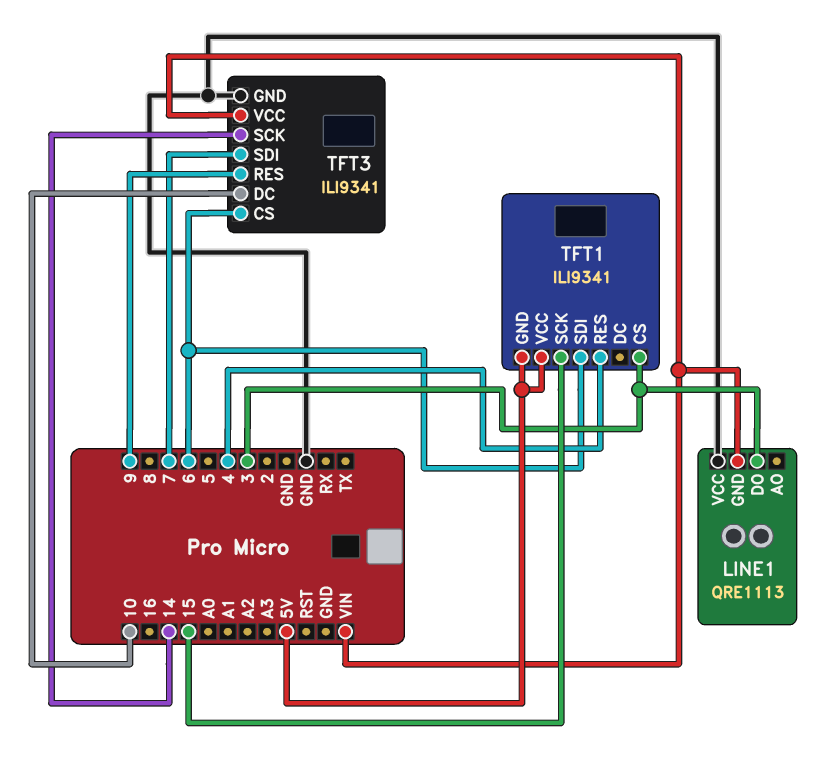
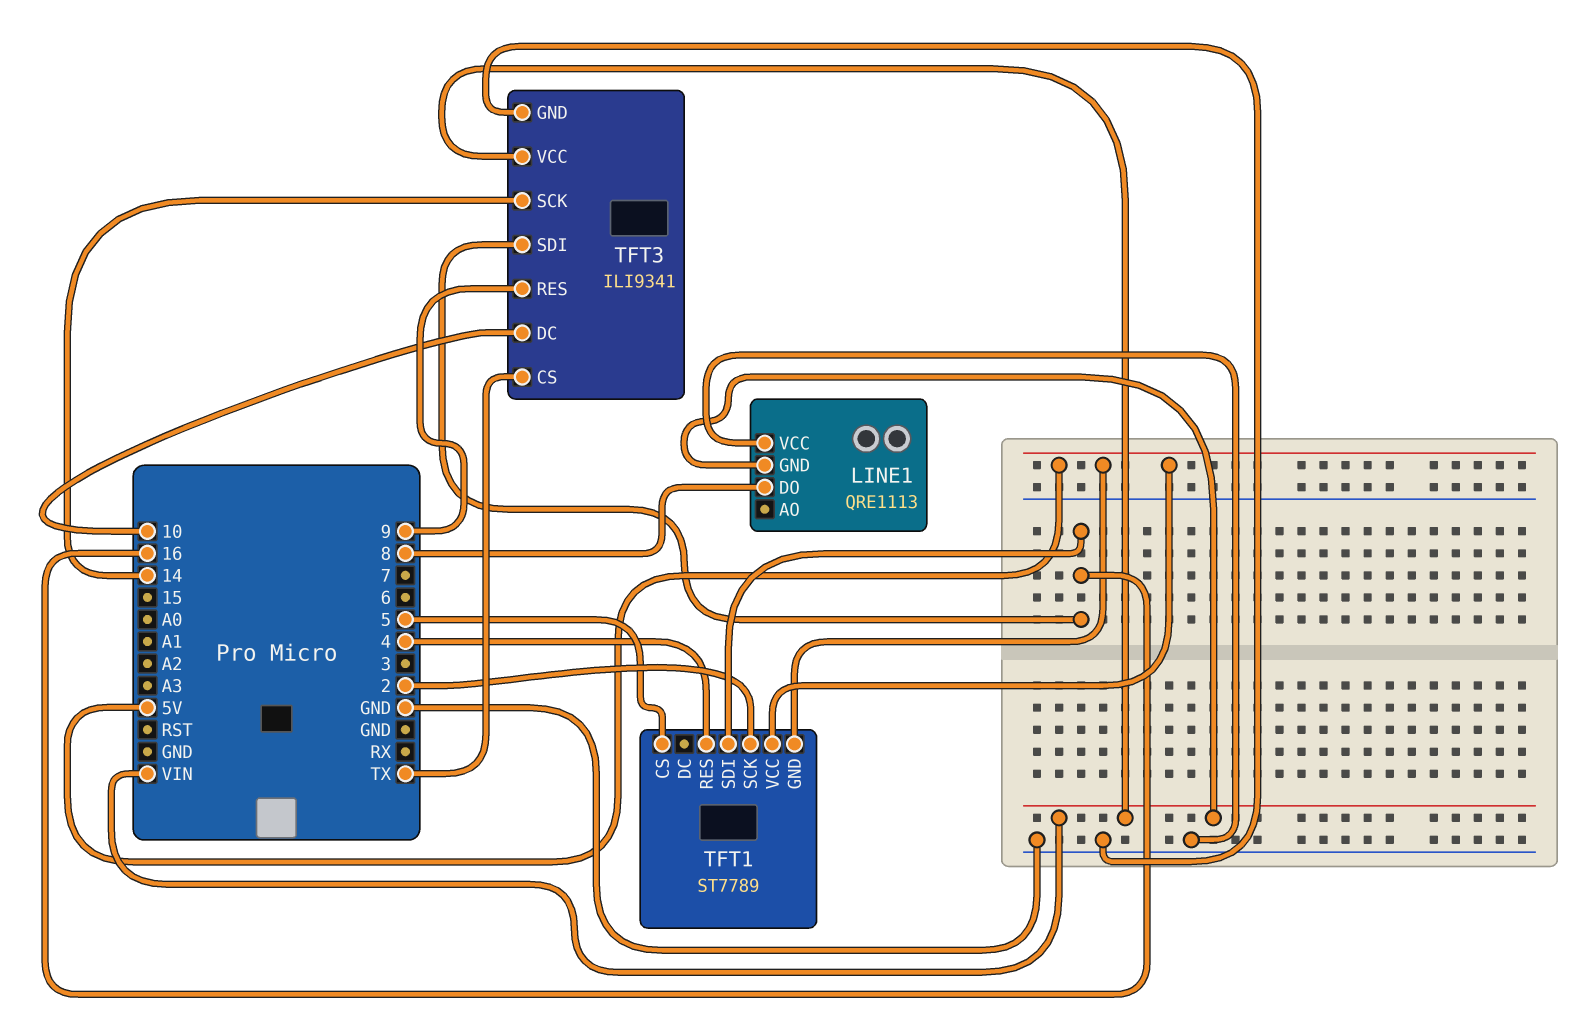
LINE1 pin DO: 3 -> 8
TFT1: ILI9341 -> ST7789
TFT1 pin CS: 3 -> 5
TFT1 pin SCK: 15 -> 2
TFT1 pin SDI: 6 -> 16
TFT3 pin CS: 6 -> TX
TFT3 pin SDI: 7 -> 16

